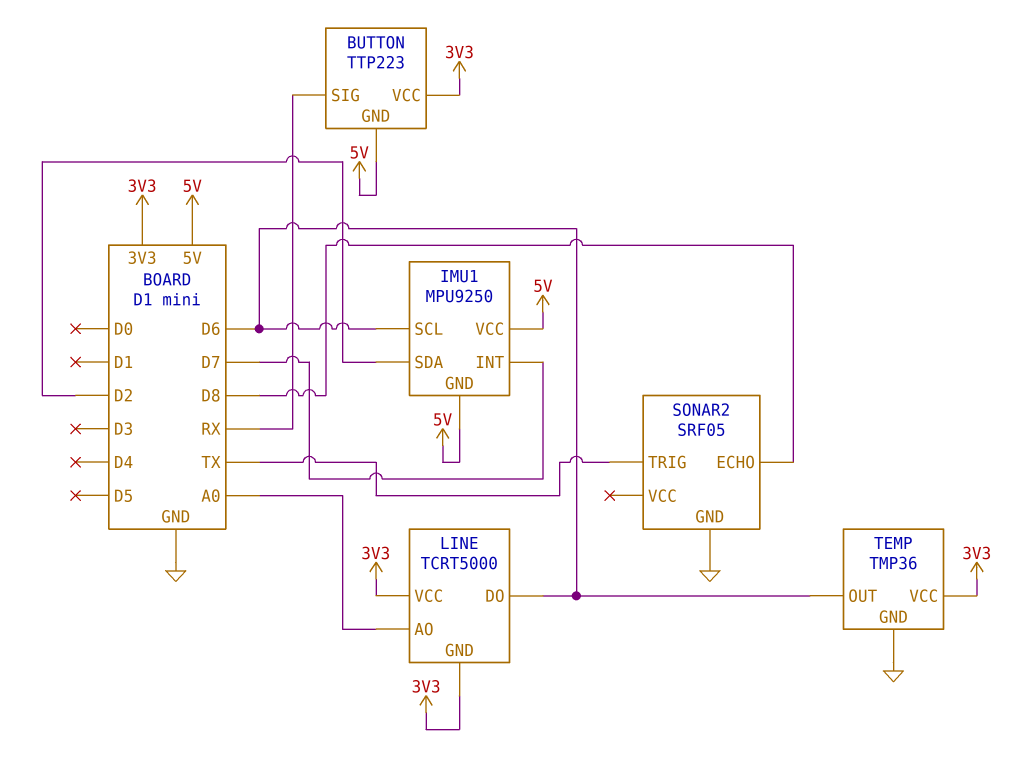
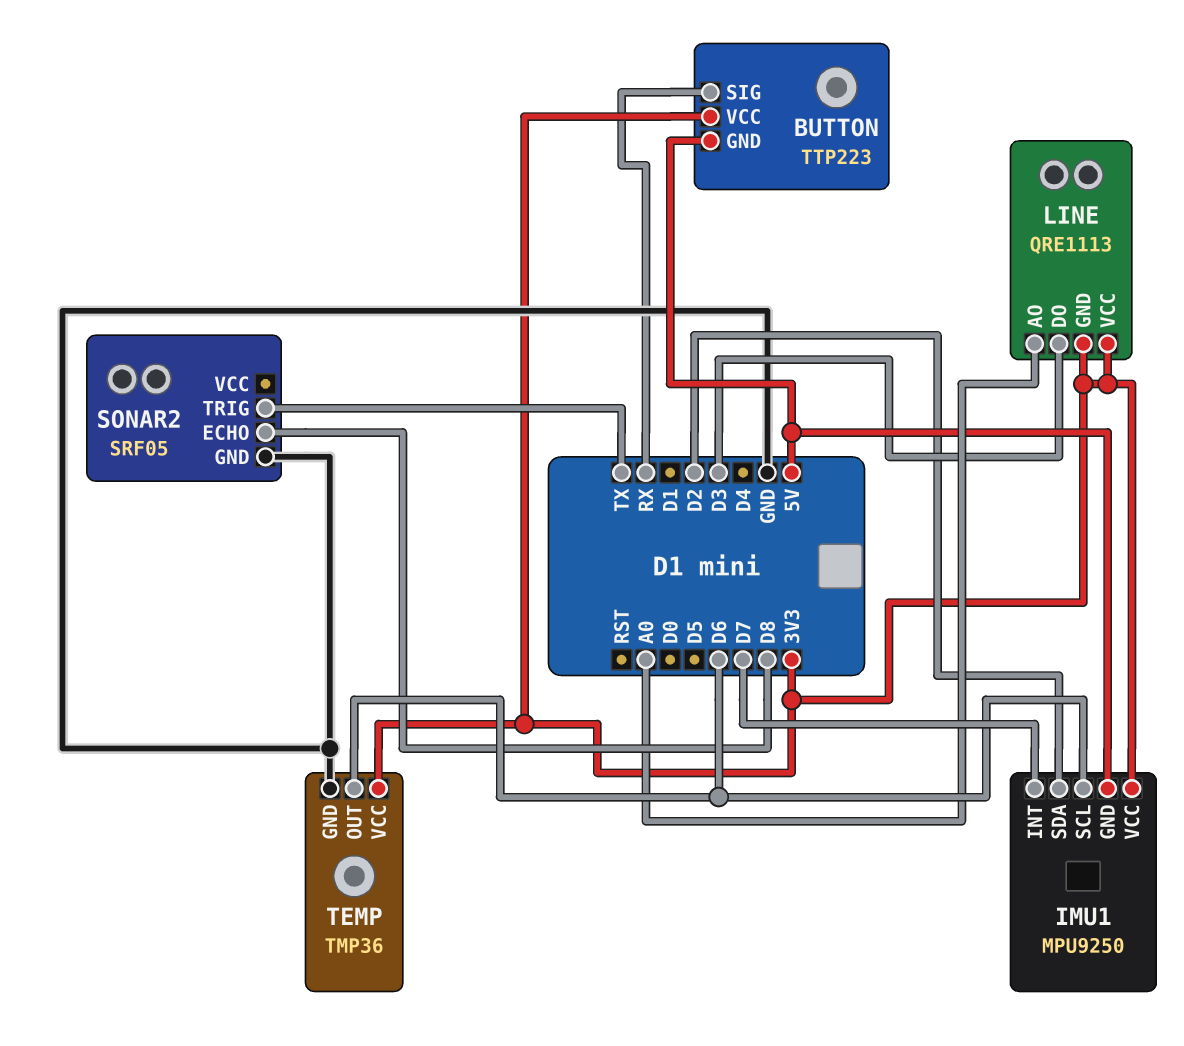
IMU1 pin VCC: 5V -> 3V3
LINE: TCRT5000 -> QRE1113
LINE pin DO: D6 -> D3

